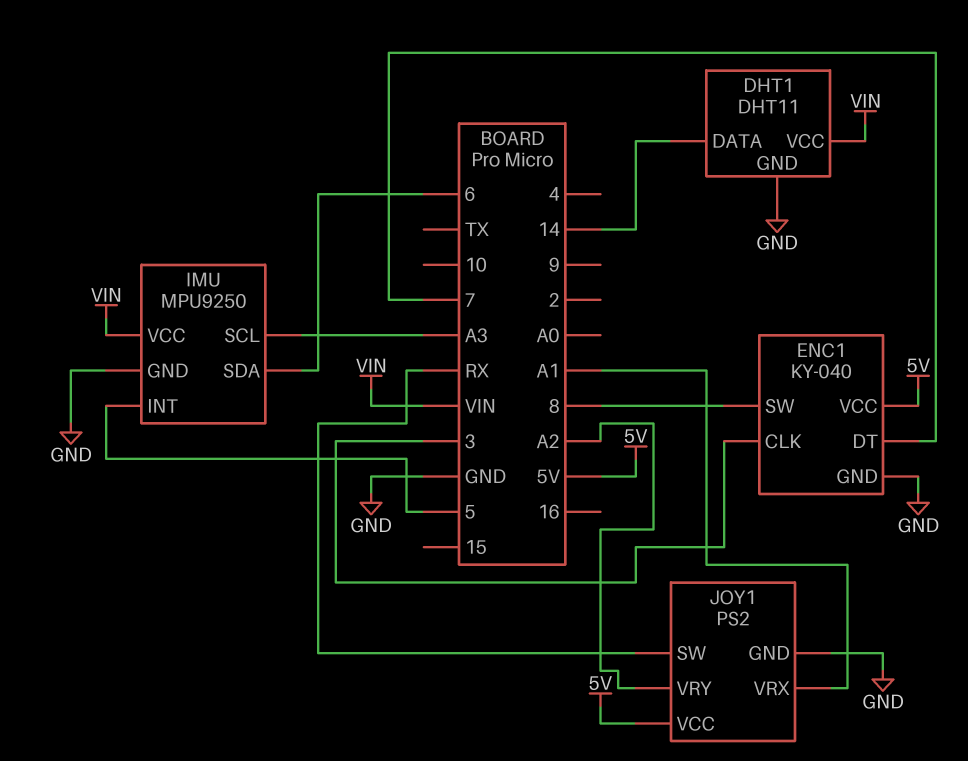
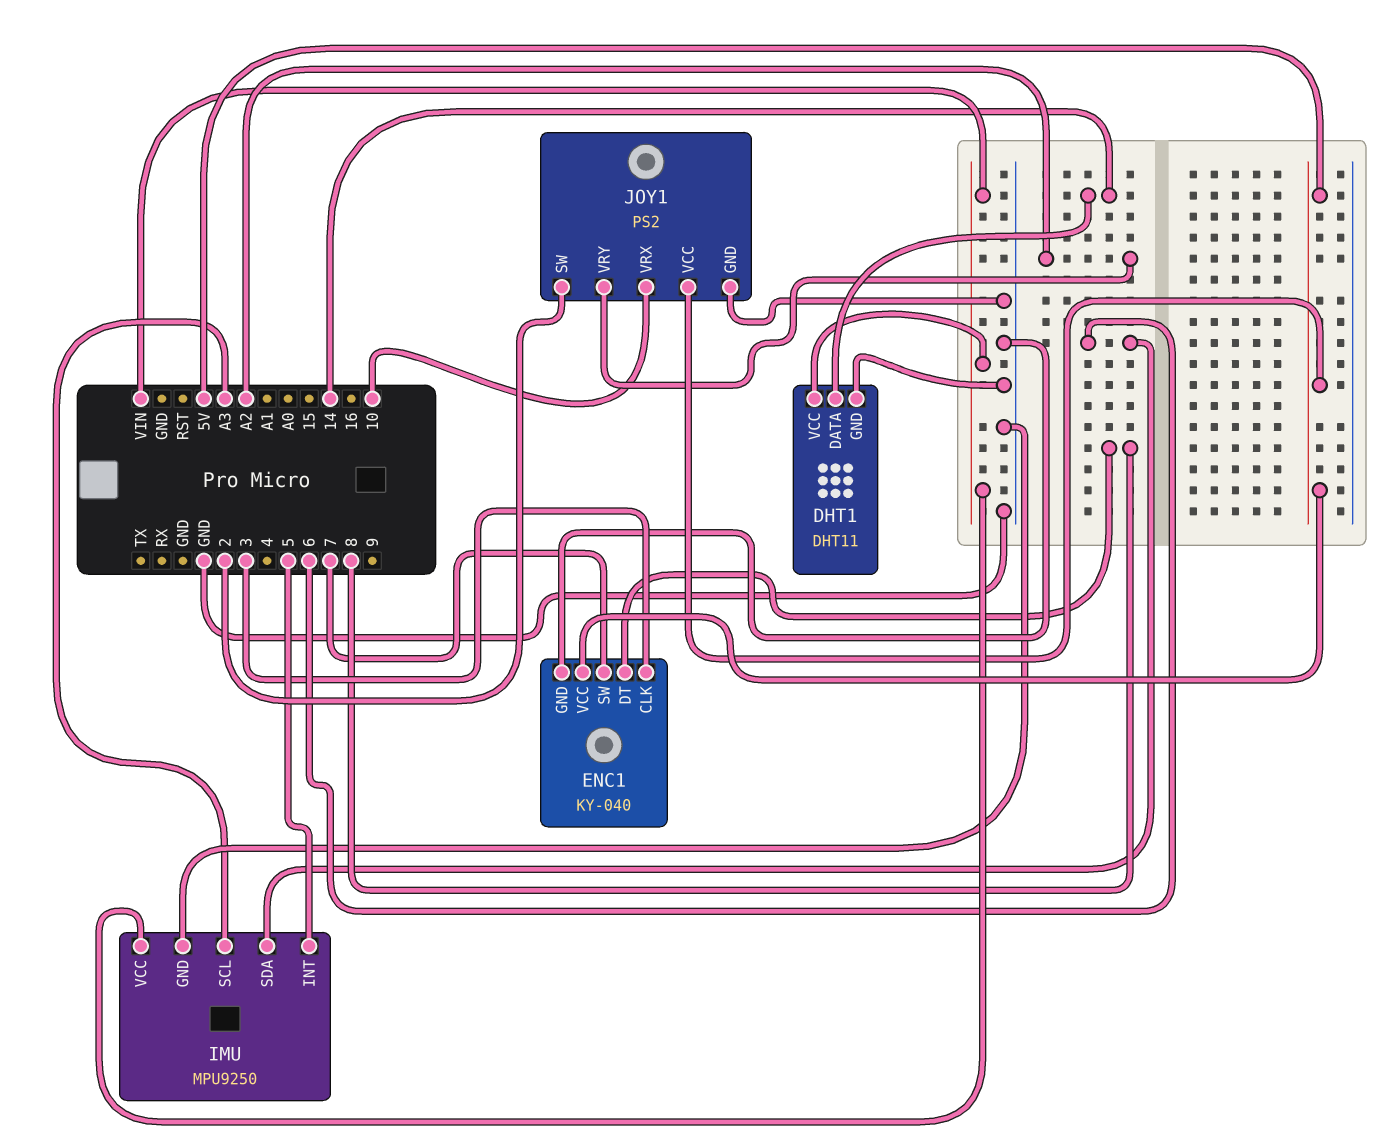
ENC1 pin DT: 7 -> 8
ENC1 pin SW: 8 -> 7
JOY1 pin SW: RX -> 2
JOY1 pin VRX: A1 -> 10

